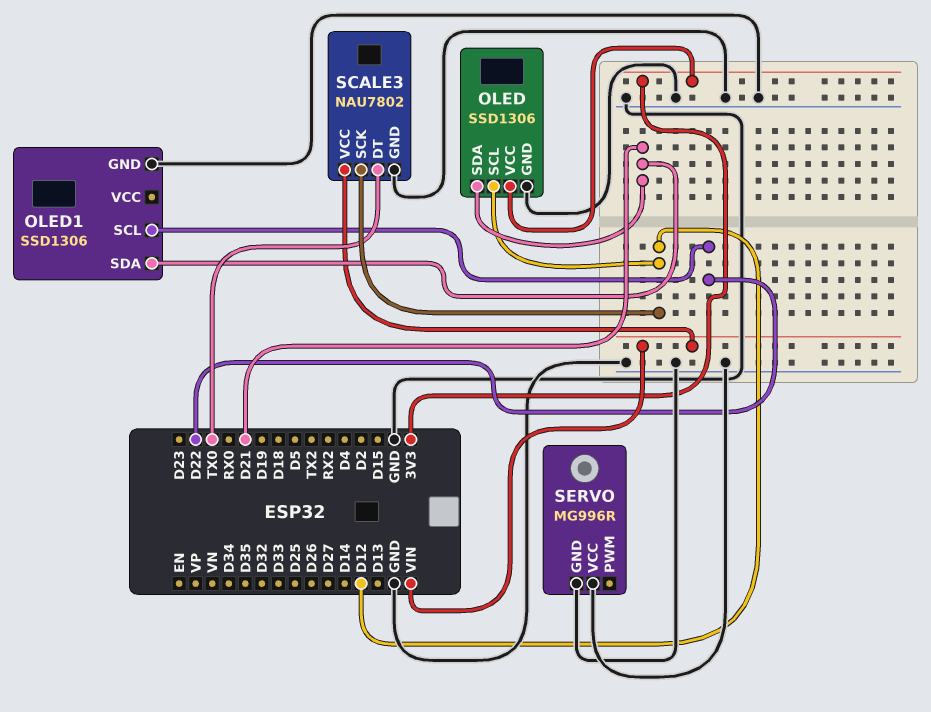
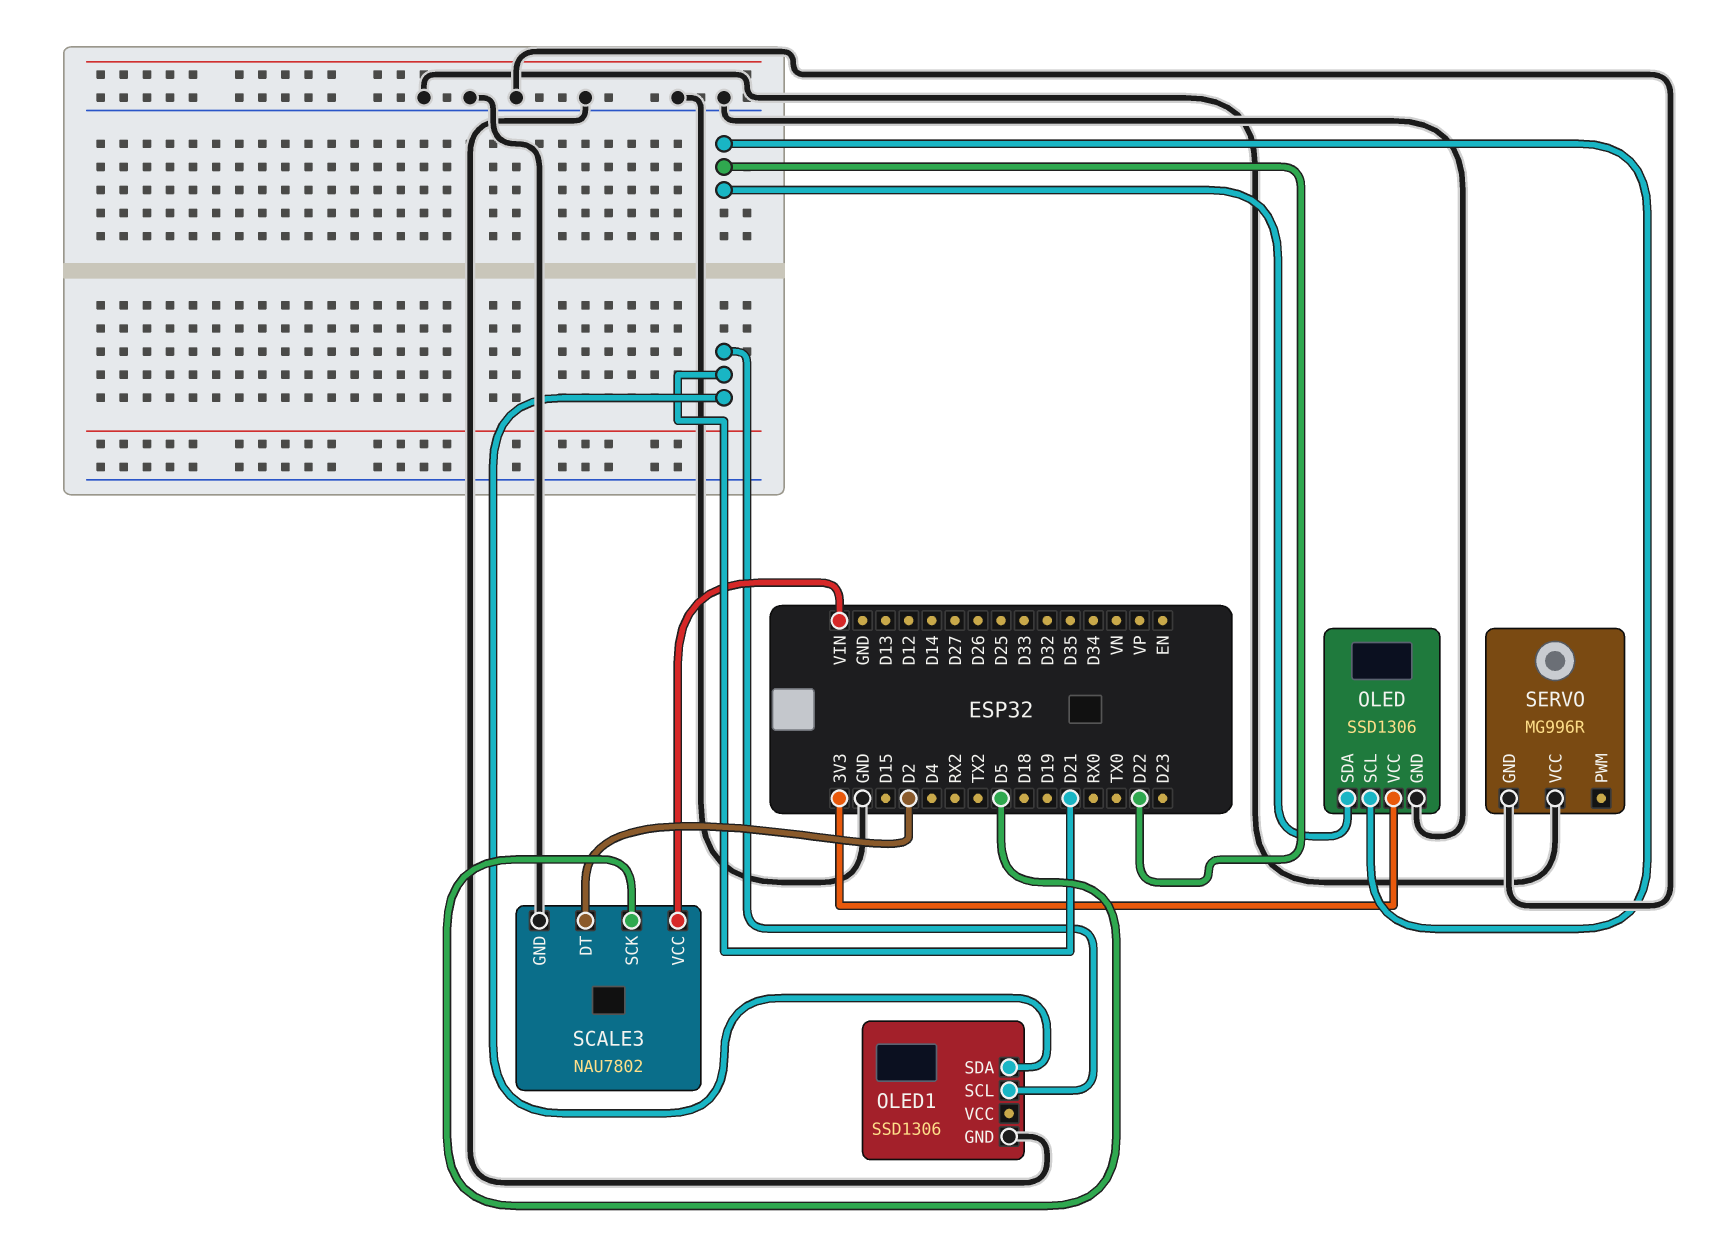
OLED pin SCL: D12 -> D22
OLED pin SDA: D21 -> D22
OLED1 pin SCL: D22 -> D21
SCALE3 pin DT: TX0 -> D2
SCALE3 pin SCK: D12 -> D5

